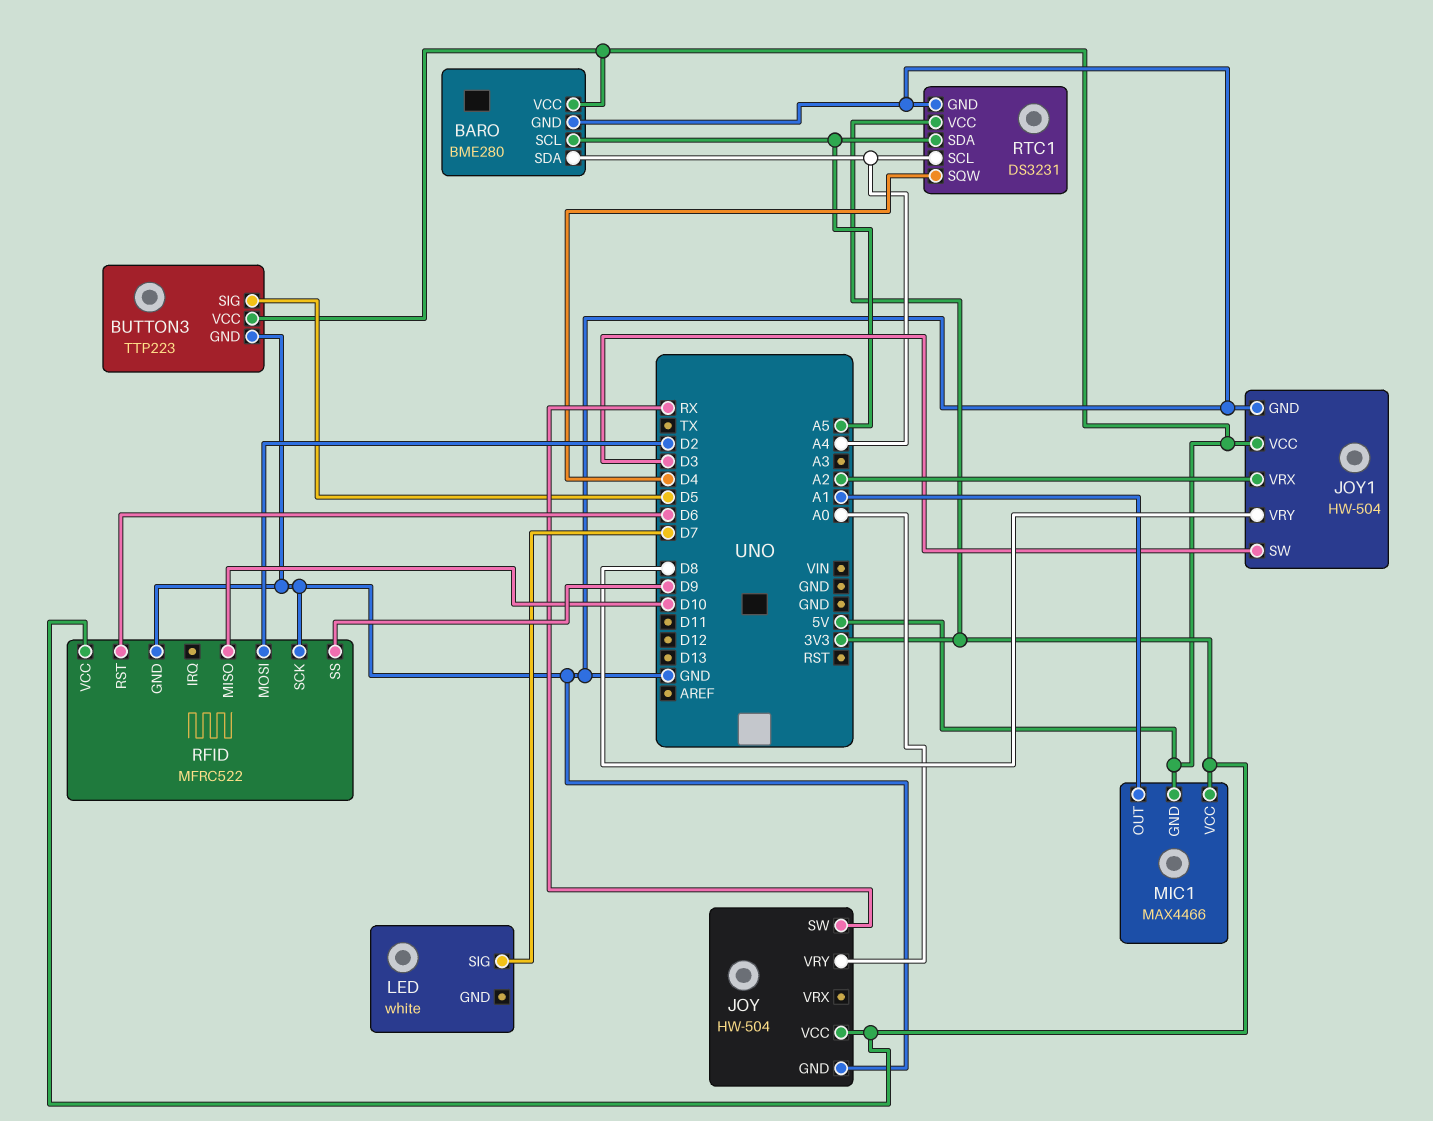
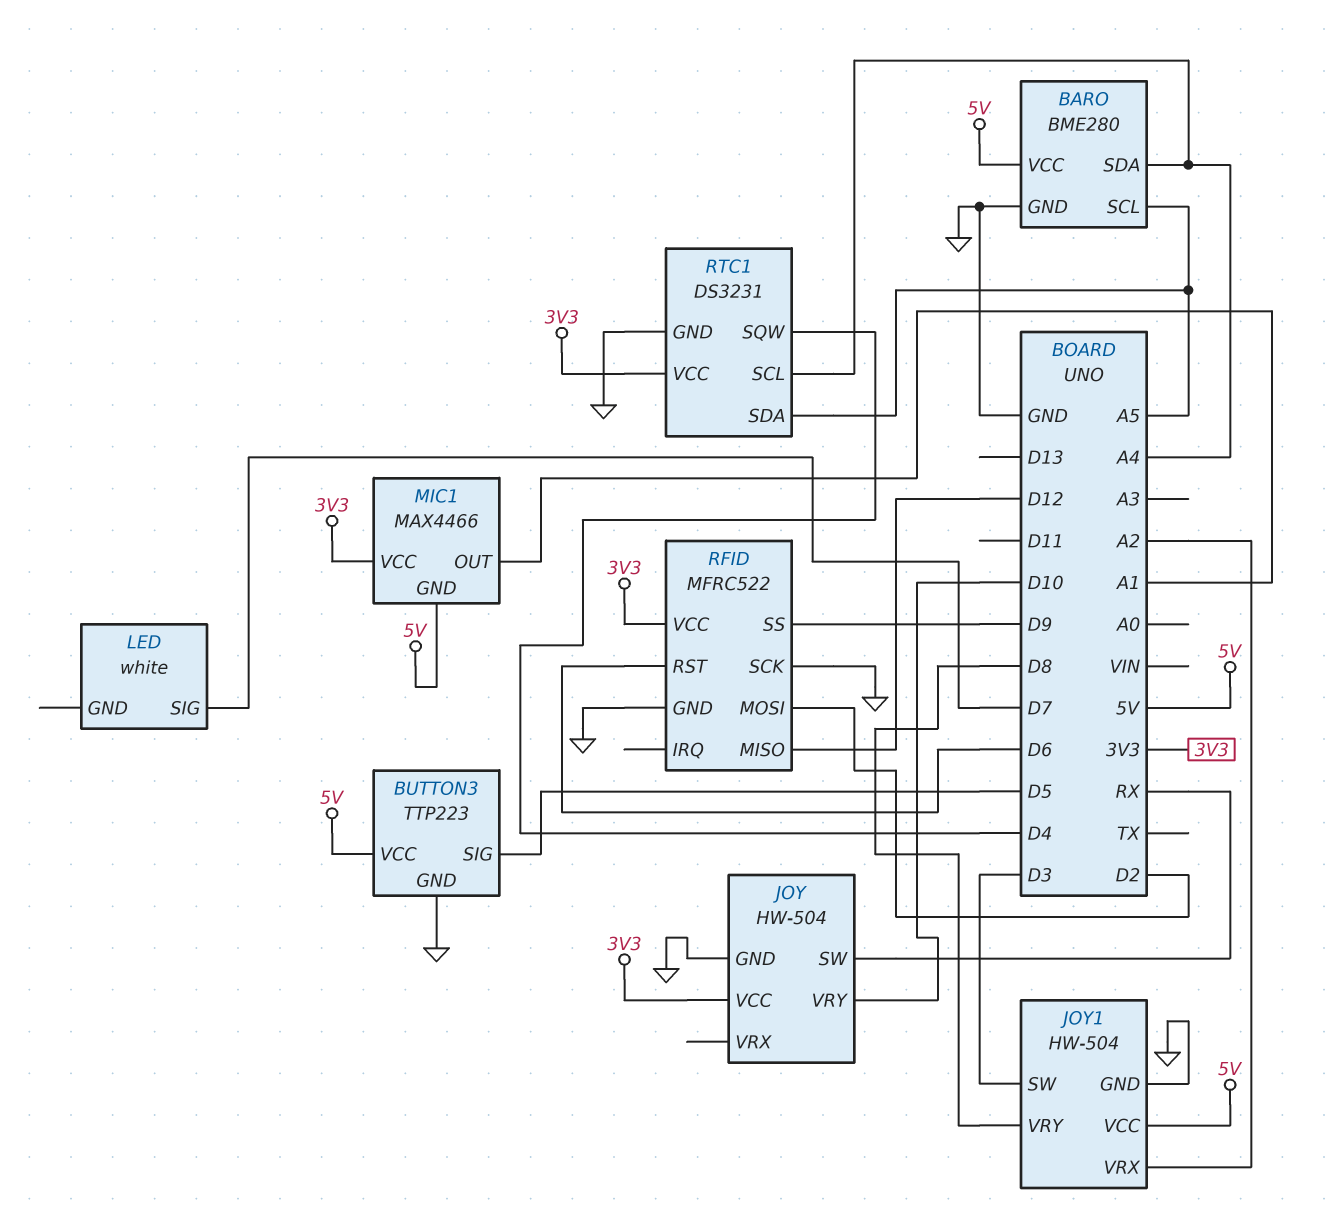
JOY pin VRY: A0 -> D10
RFID pin MISO: D10 -> D12

